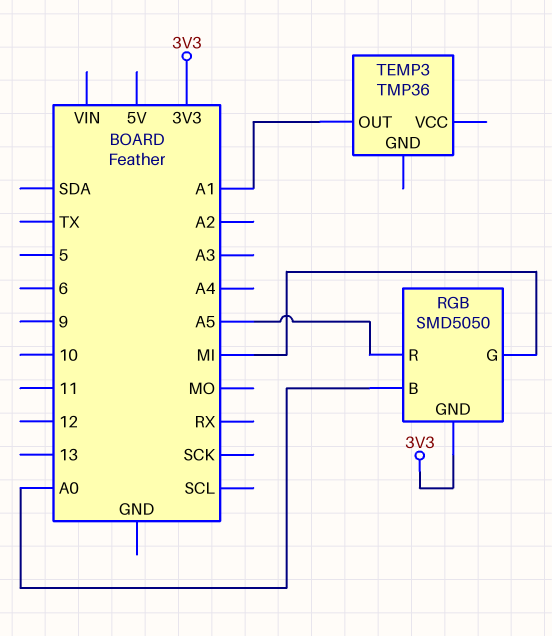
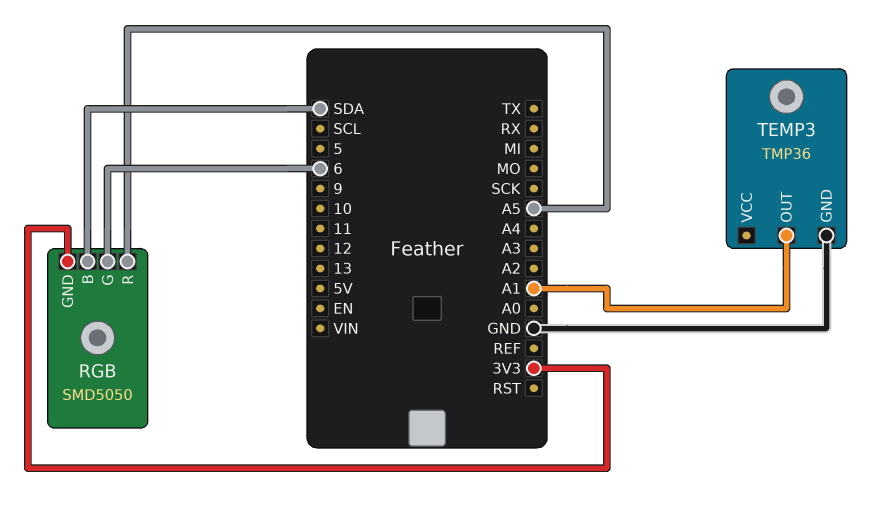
RGB pin B: A0 -> SDA
RGB pin G: MI -> 6
TEMP3 pin GND: none -> GND

